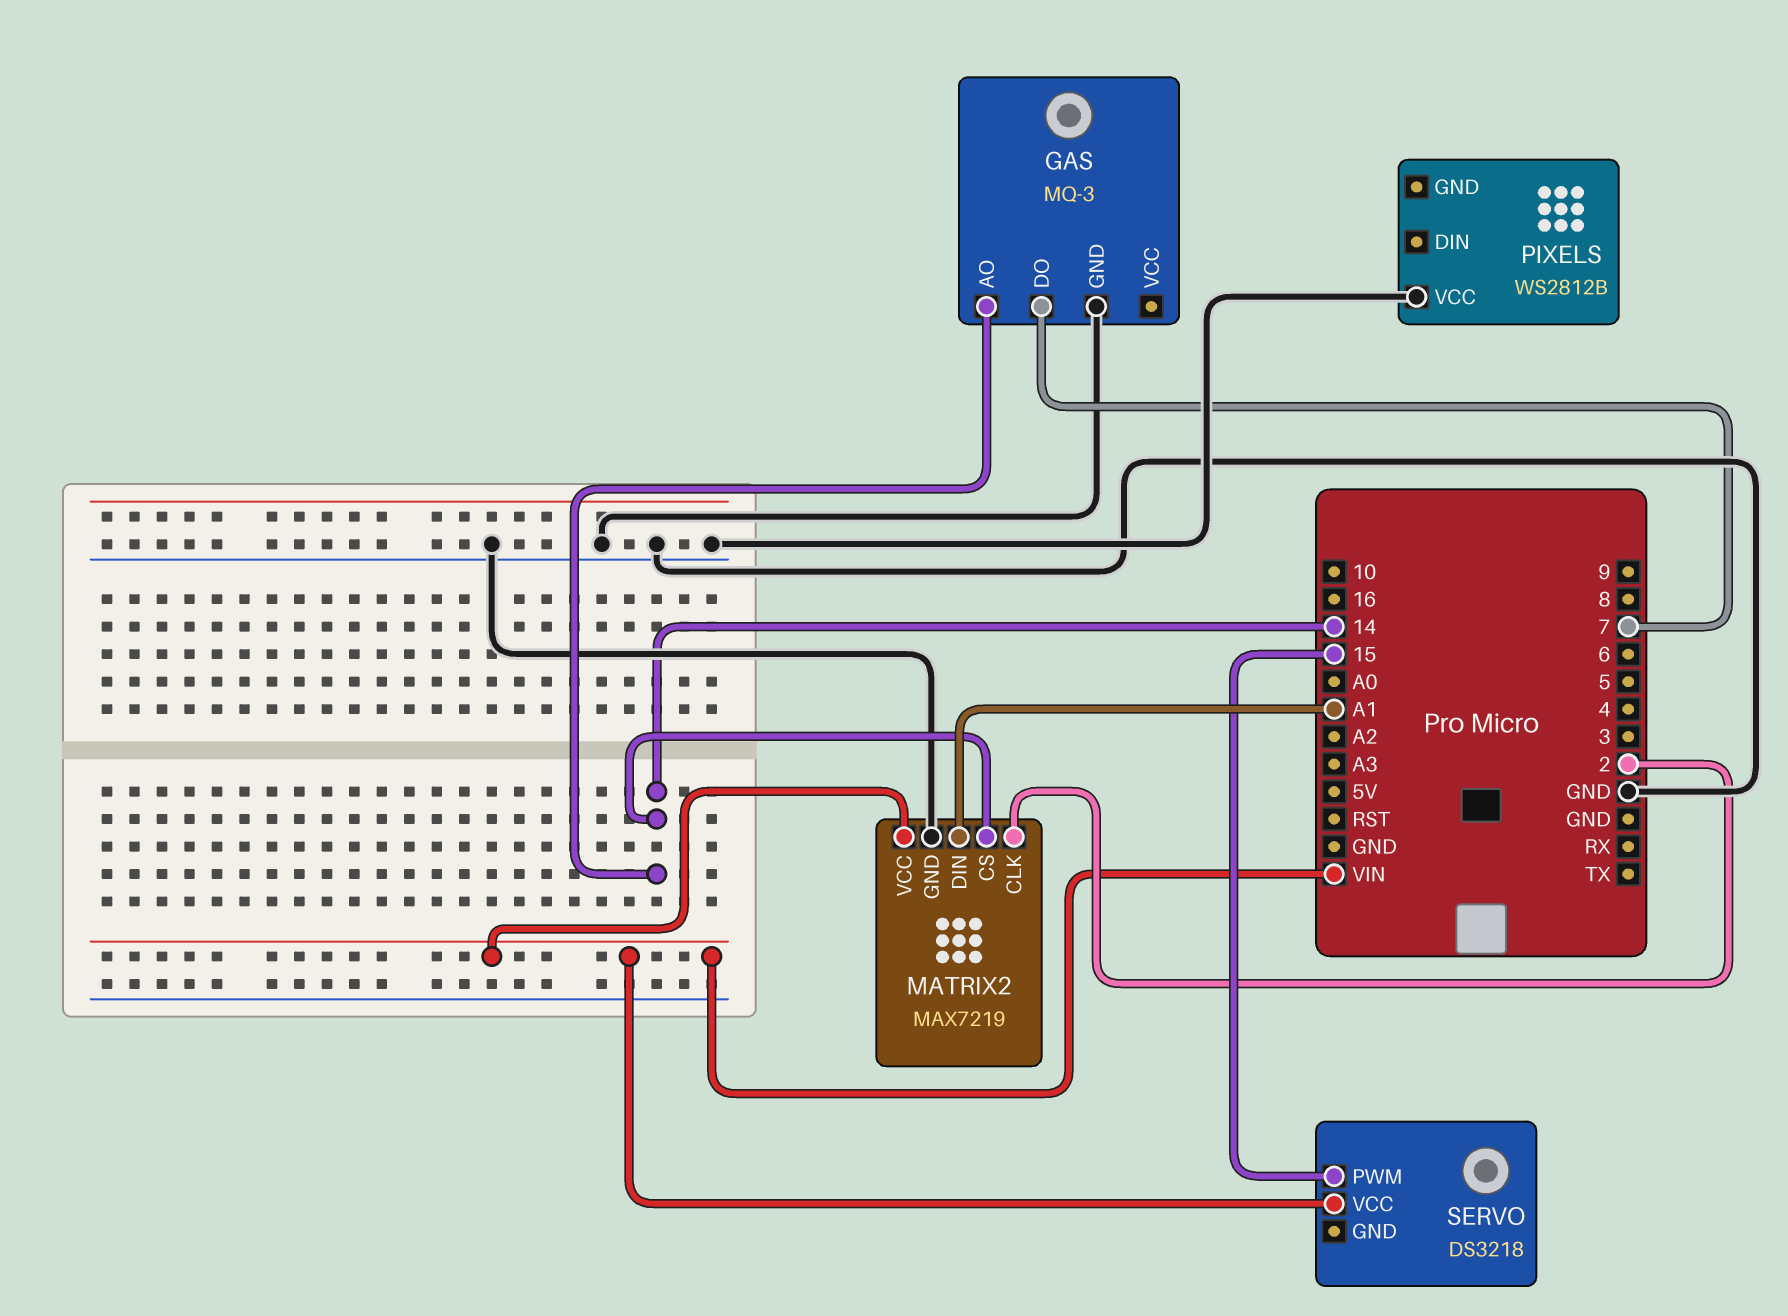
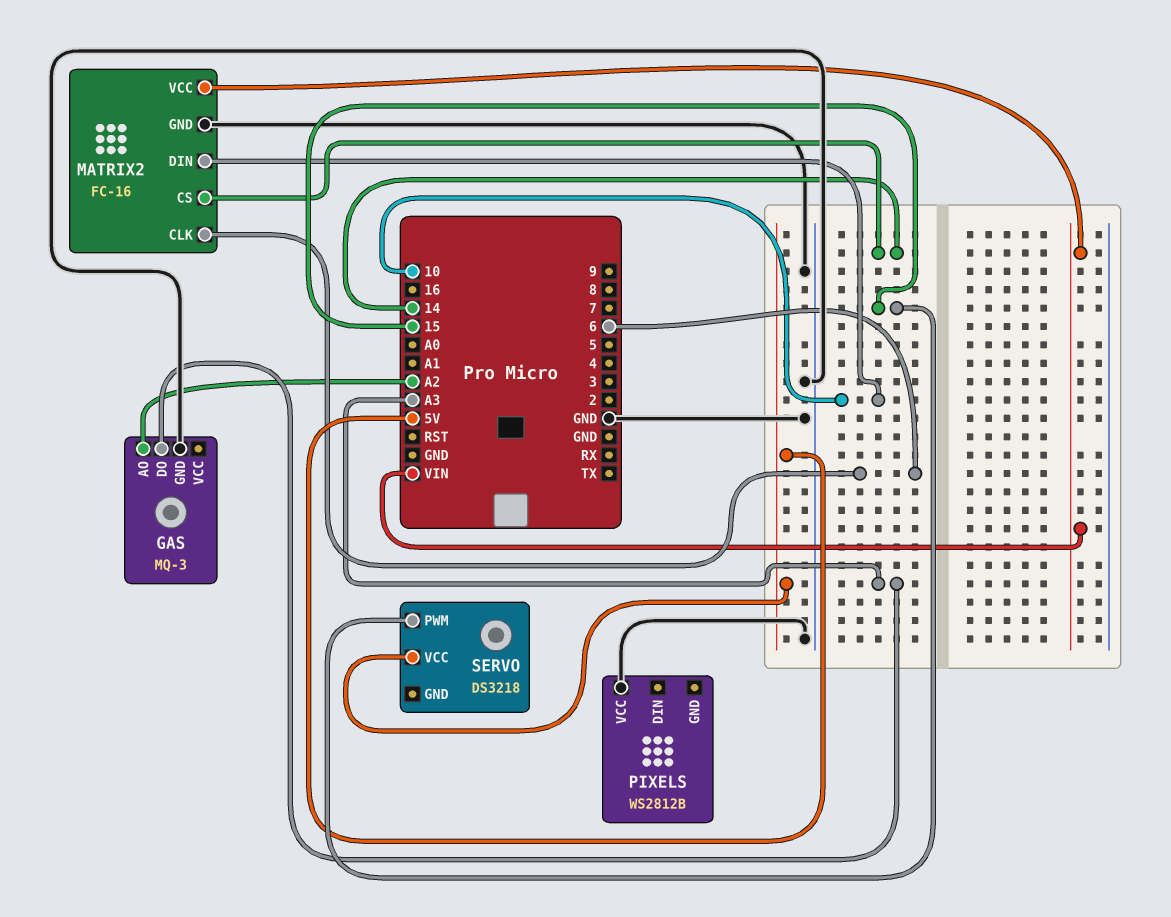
GAS pin AO: 14 -> A2
GAS pin DO: 7 -> A3
MATRIX2: MAX7219 -> FC-16
MATRIX2 pin CLK: 2 -> 6
MATRIX2 pin DIN: A1 -> 10
SERVO pin VCC: VIN -> 5V

